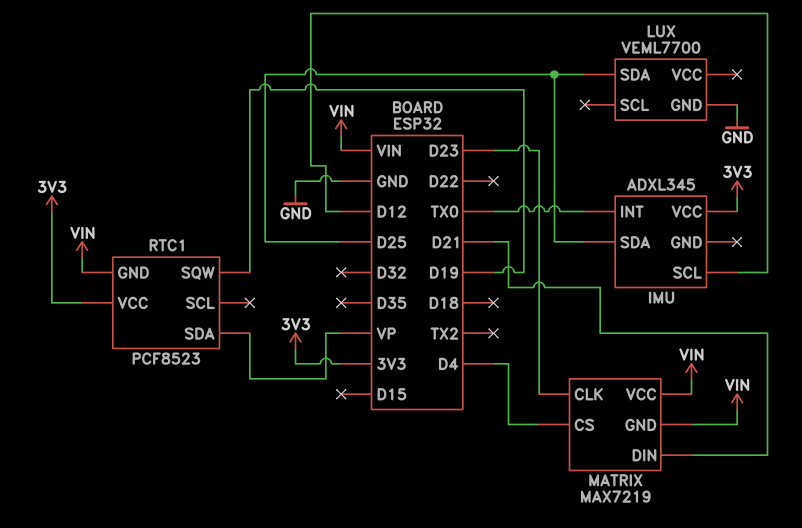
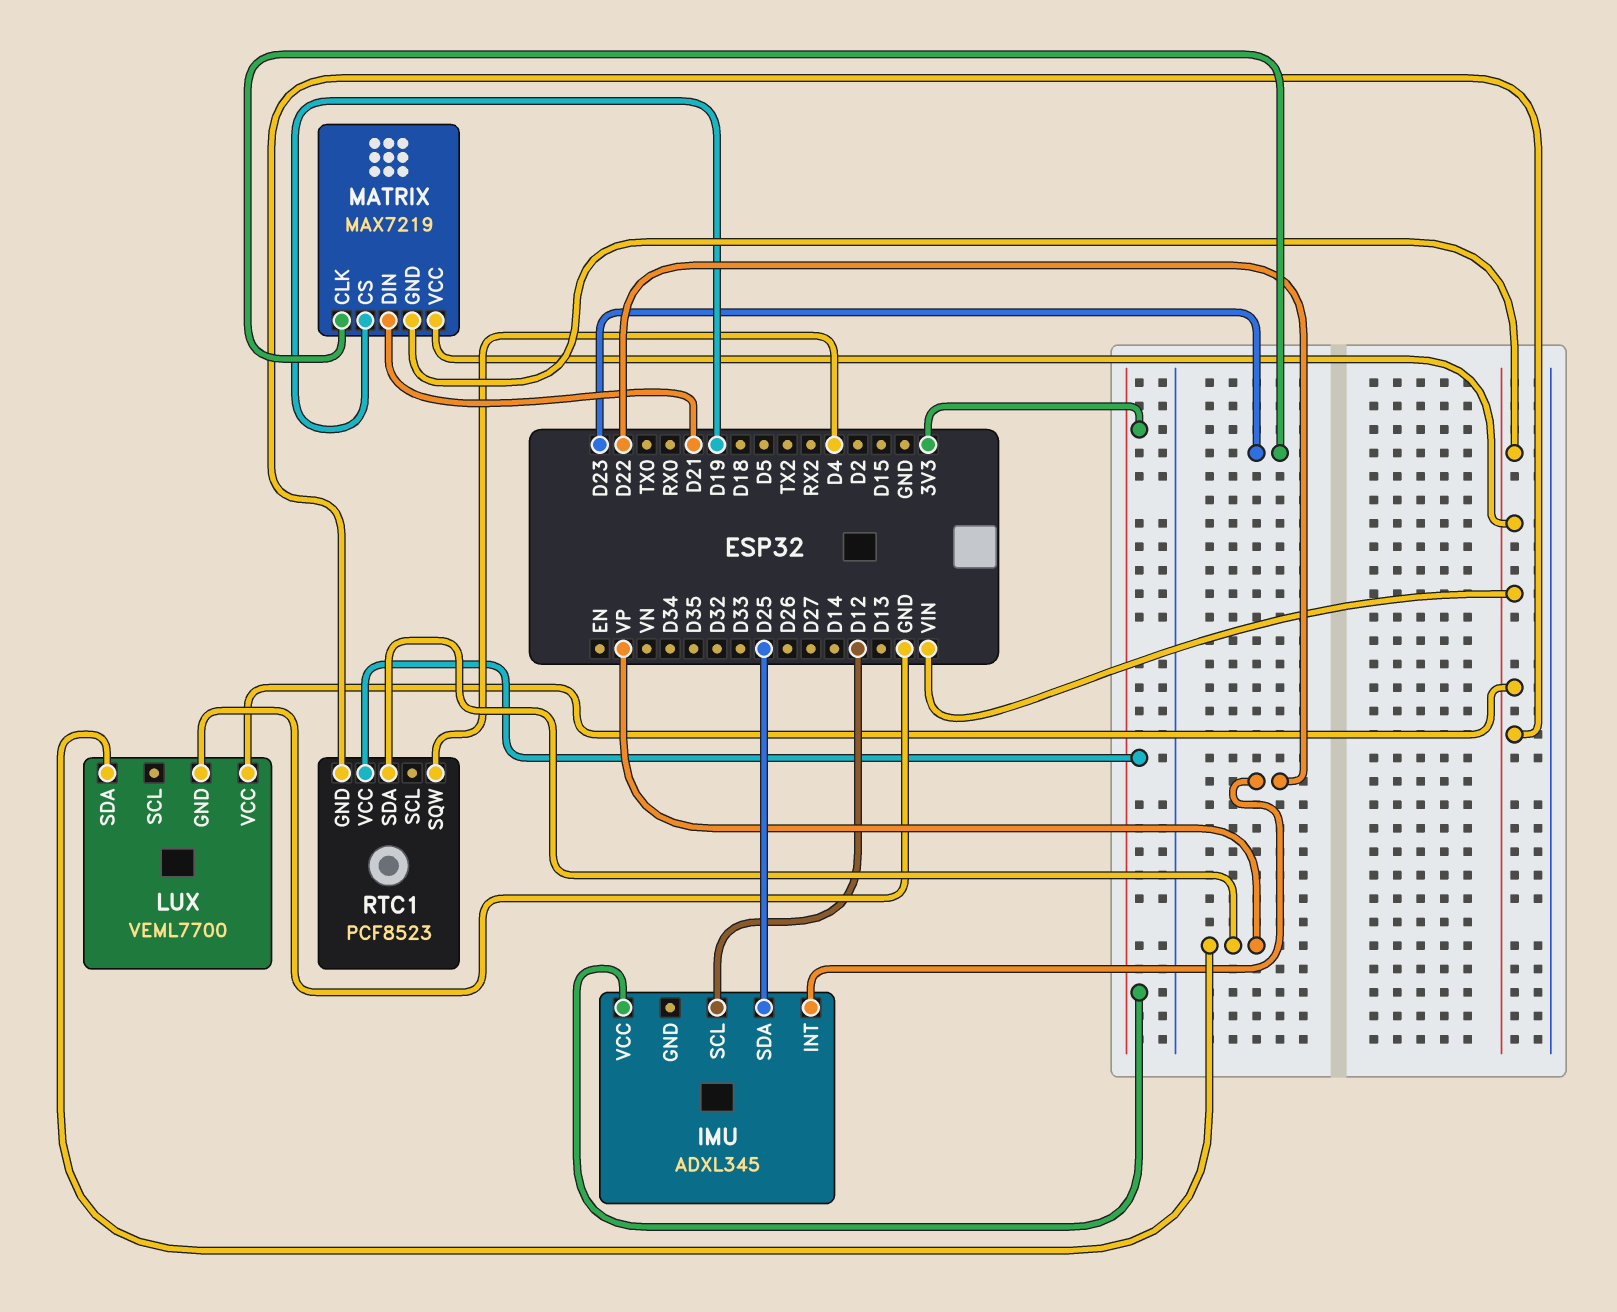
IMU pin INT: TX0 -> D22
LUX pin SDA: D25 -> VP
LUX pin VCC: none -> VIN
MATRIX pin CS: D4 -> D19
RTC1 pin SQW: D19 -> D4

